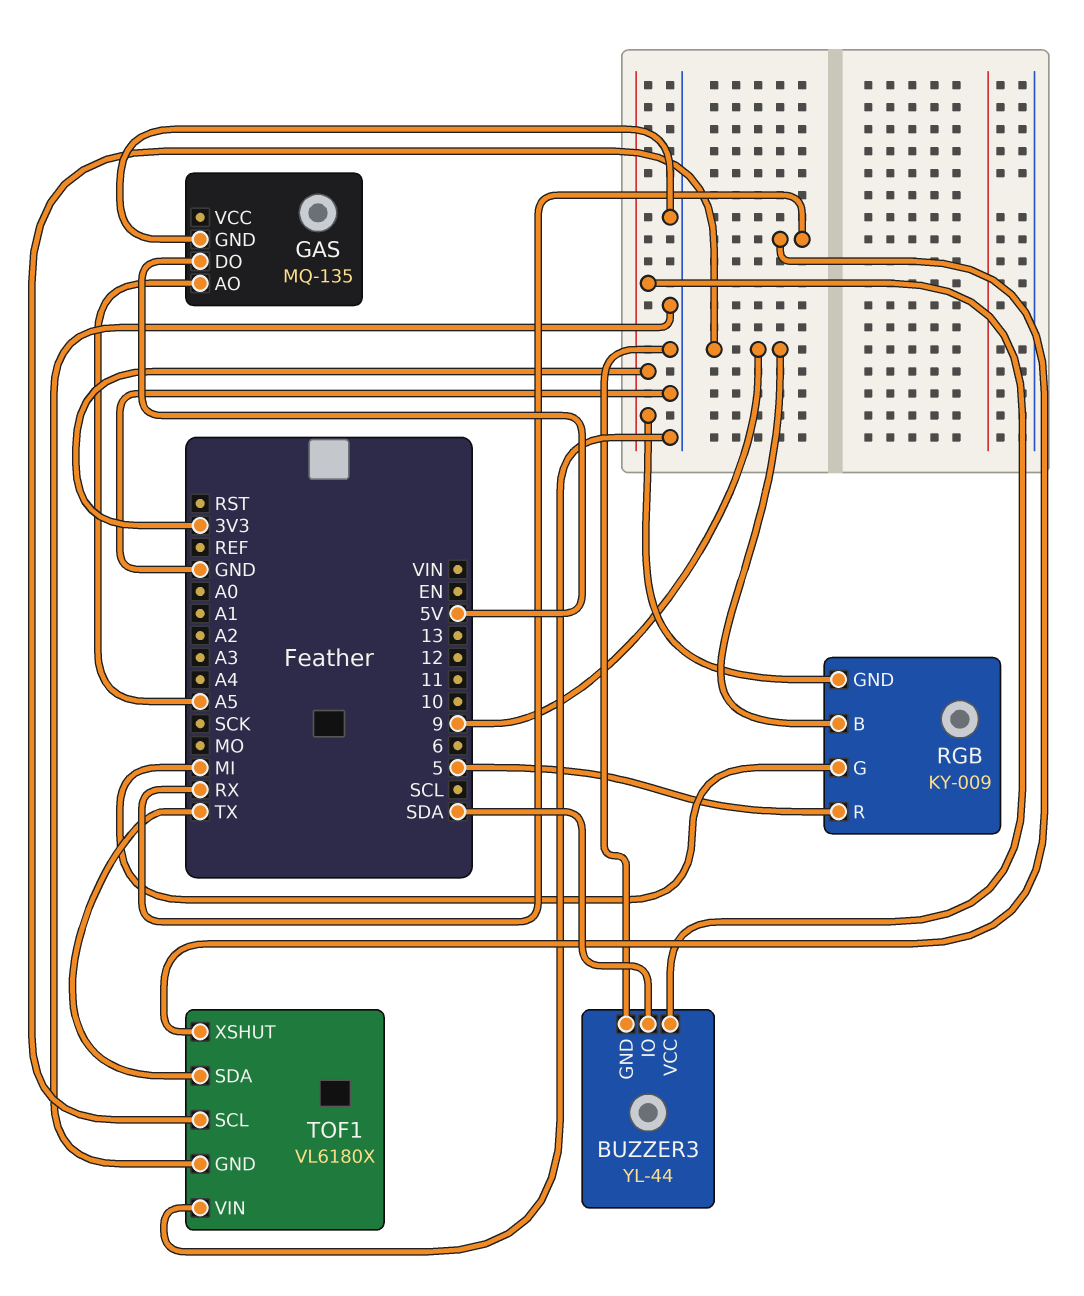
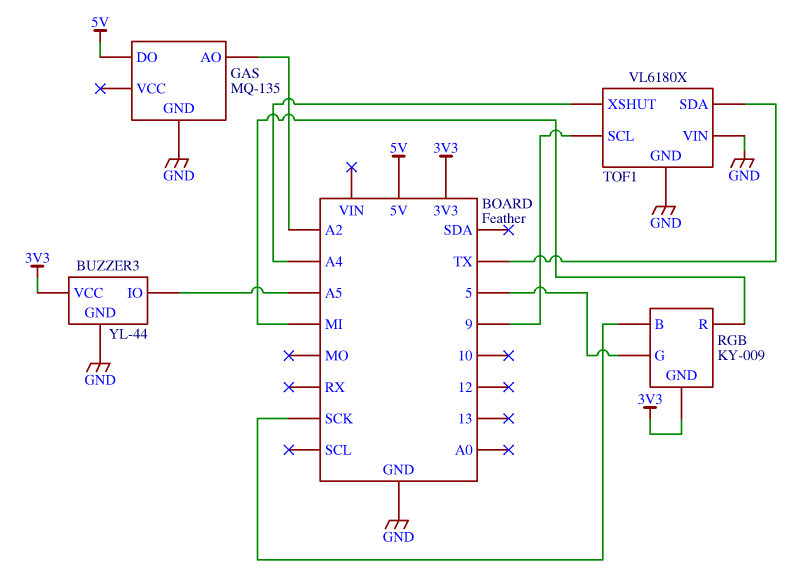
BUZZER3 pin IO: SDA -> A5
GAS pin AO: A5 -> A2
RGB pin B: 9 -> SCK
RGB pin G: MI -> 5
RGB pin R: 5 -> MI
TOF1 pin XSHUT: RX -> A4

